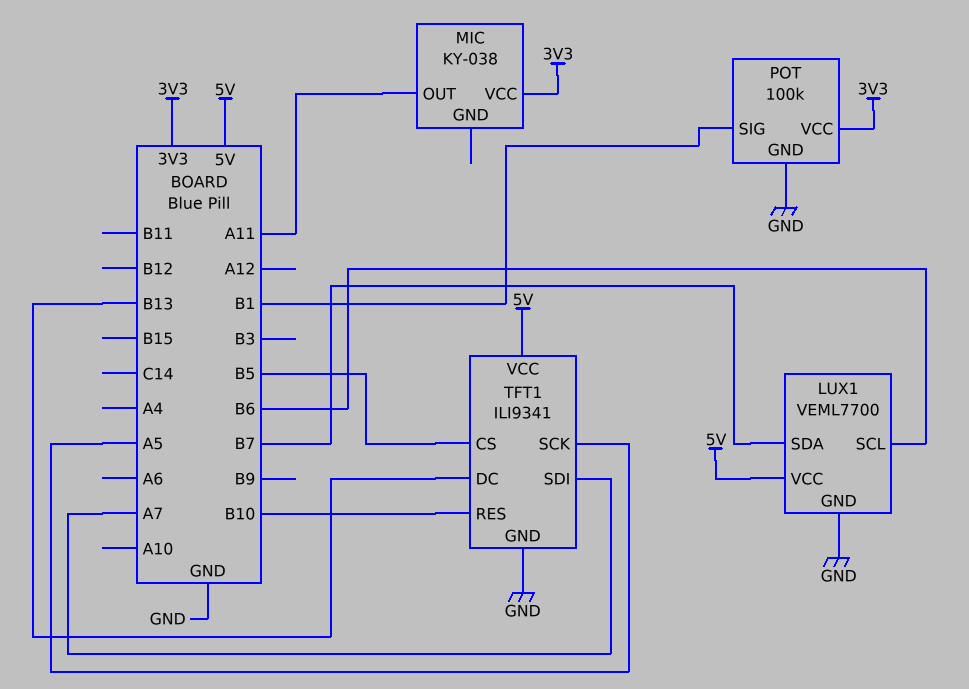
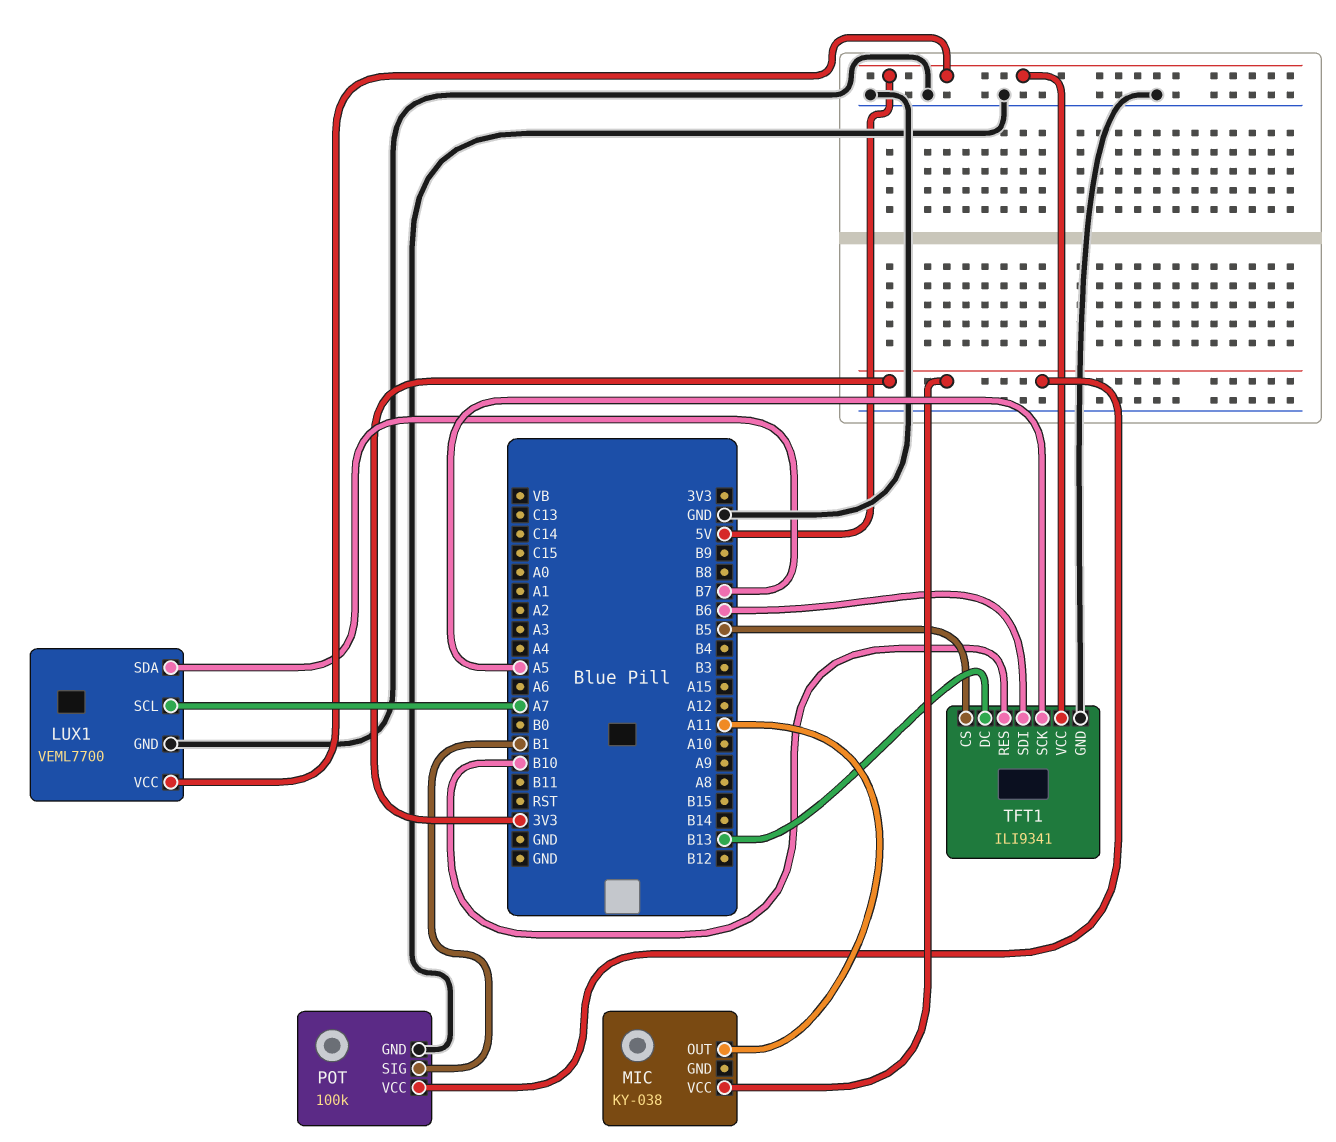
LUX1 pin SCL: B6 -> A7
TFT1 pin SDI: A7 -> B6

